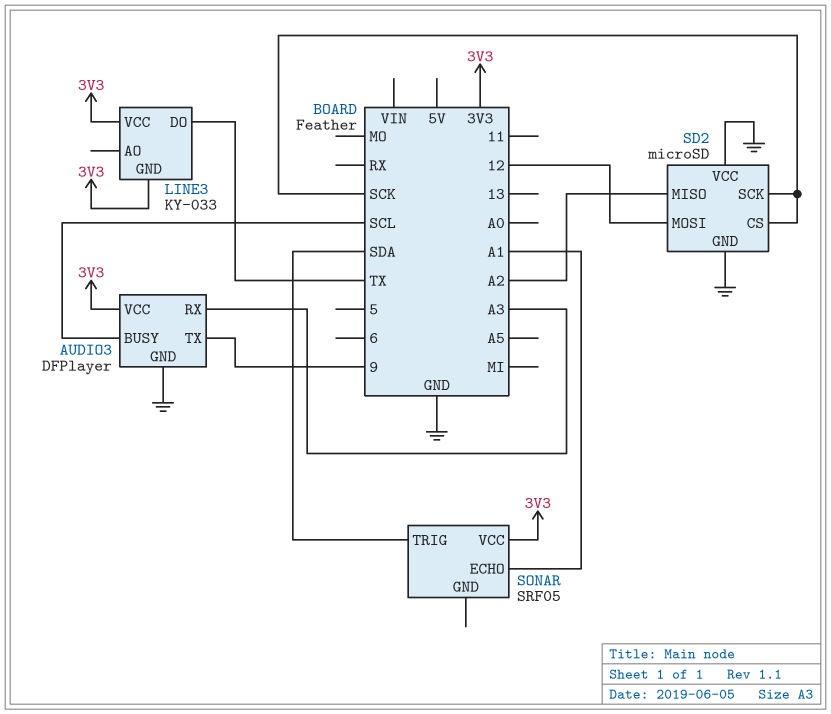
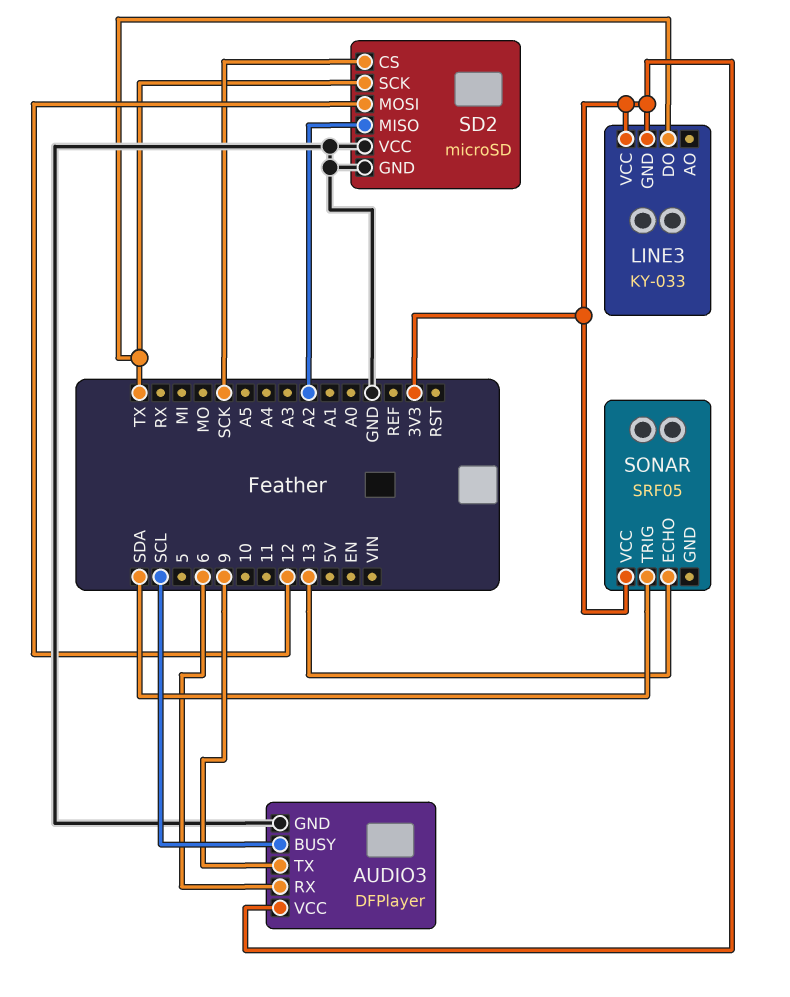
AUDIO3 pin RX: A3 -> 6
SD2 pin SCK: SCK -> TX
SONAR pin ECHO: A1 -> 13

